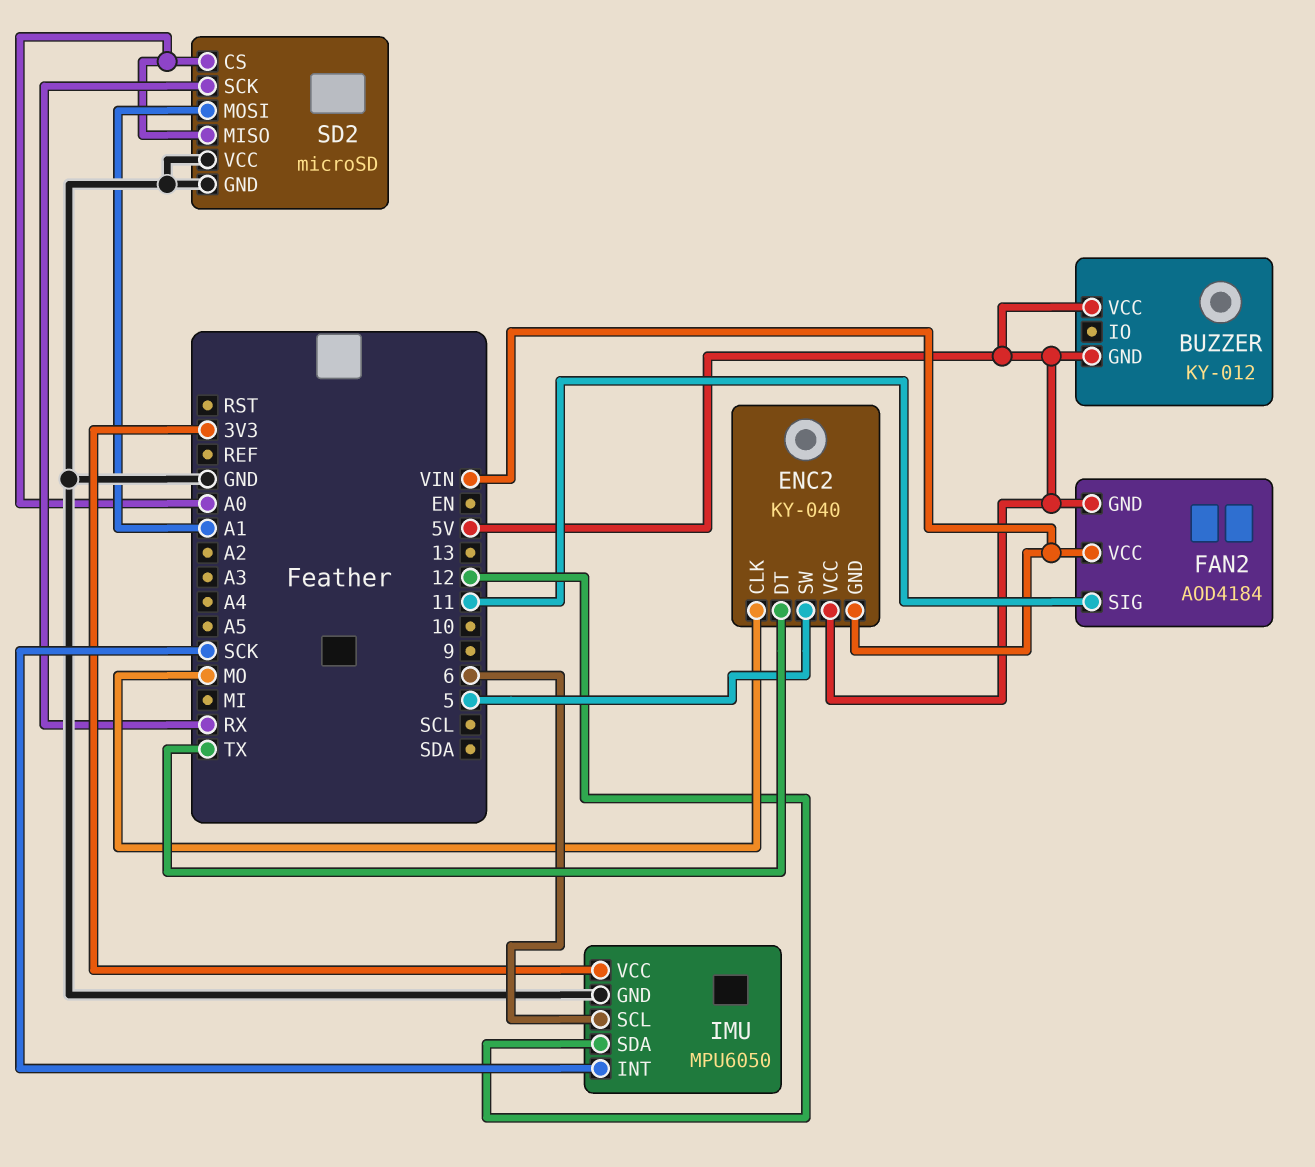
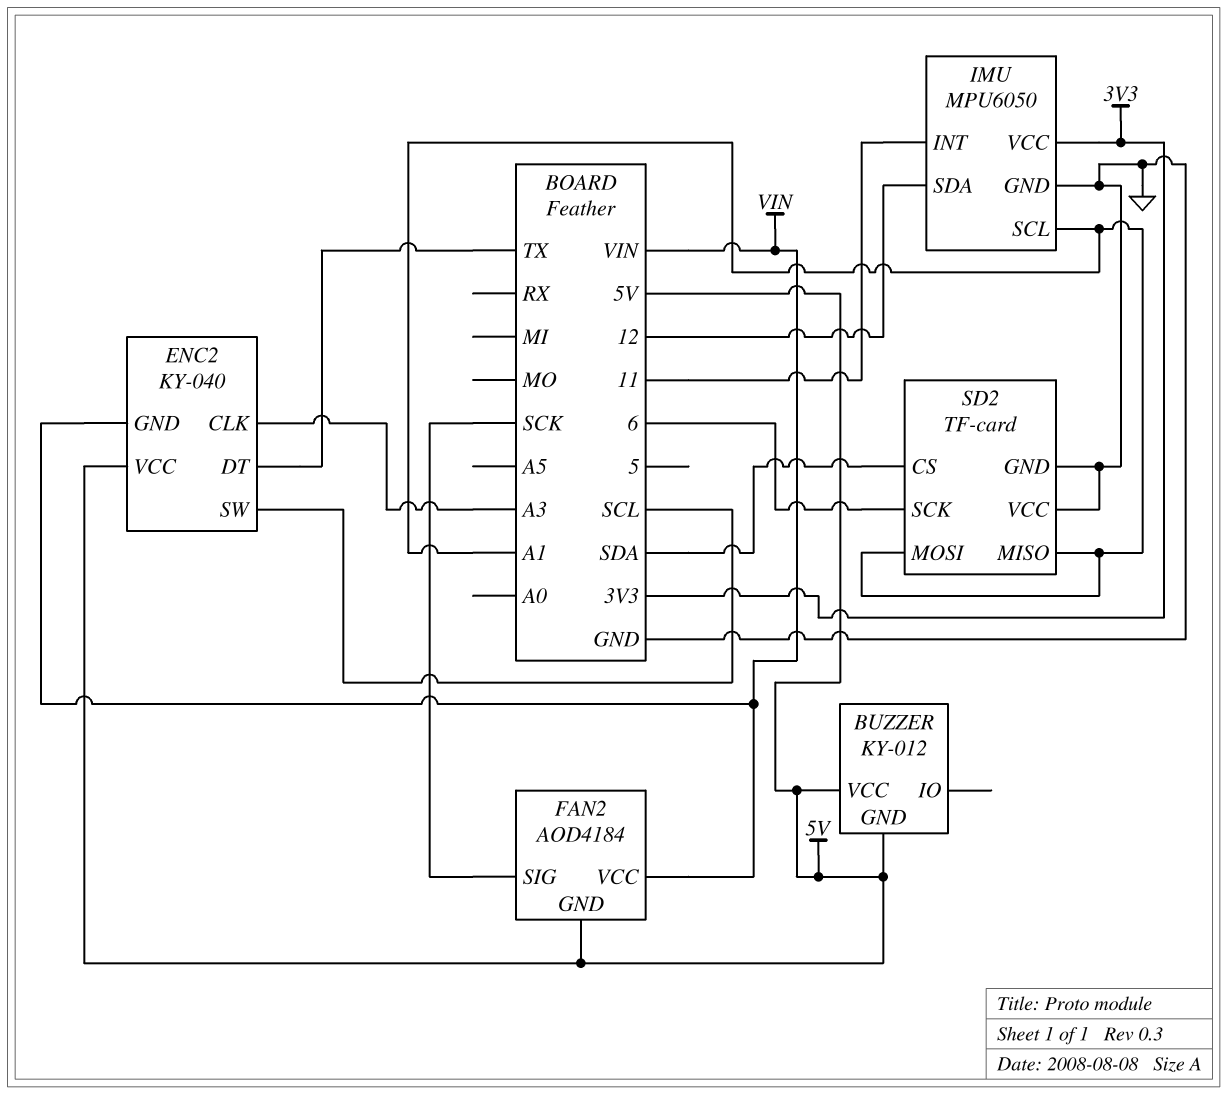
ENC2 pin CLK: MO -> A3
ENC2 pin SW: 5 -> SCL
FAN2 pin SIG: 11 -> SCK
IMU pin INT: SCK -> 11
IMU pin SCL: 6 -> A1
SD2: microSD -> TF-card
SD2 pin CS: A0 -> SDA
SD2 pin MISO: A0 -> A1
SD2 pin SCK: RX -> 6

